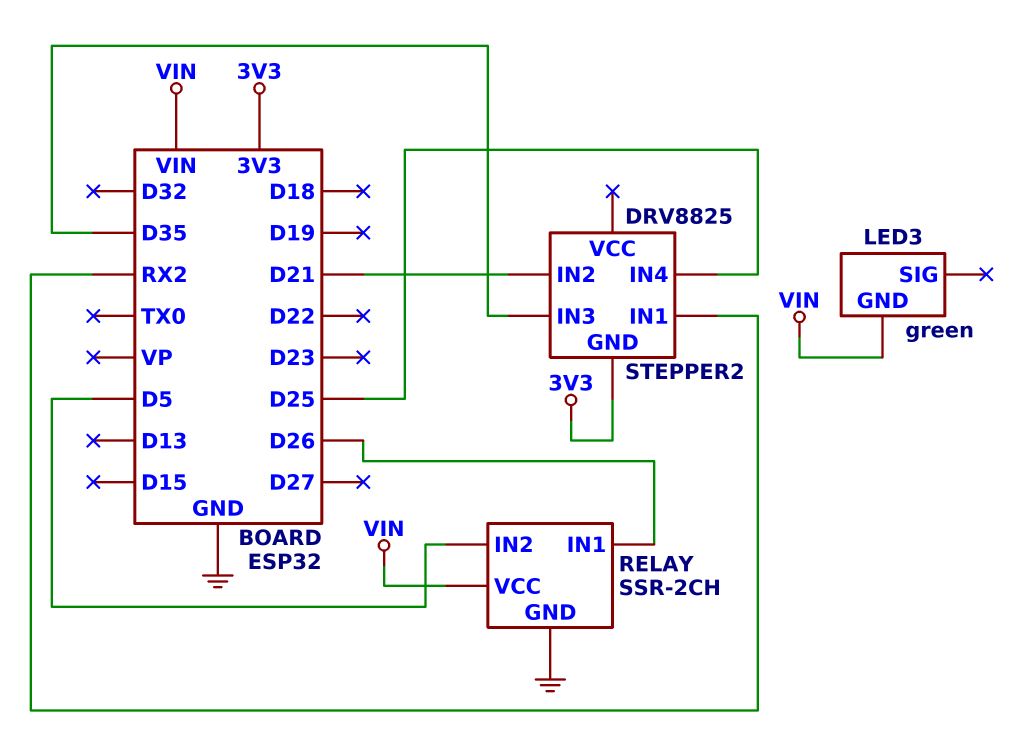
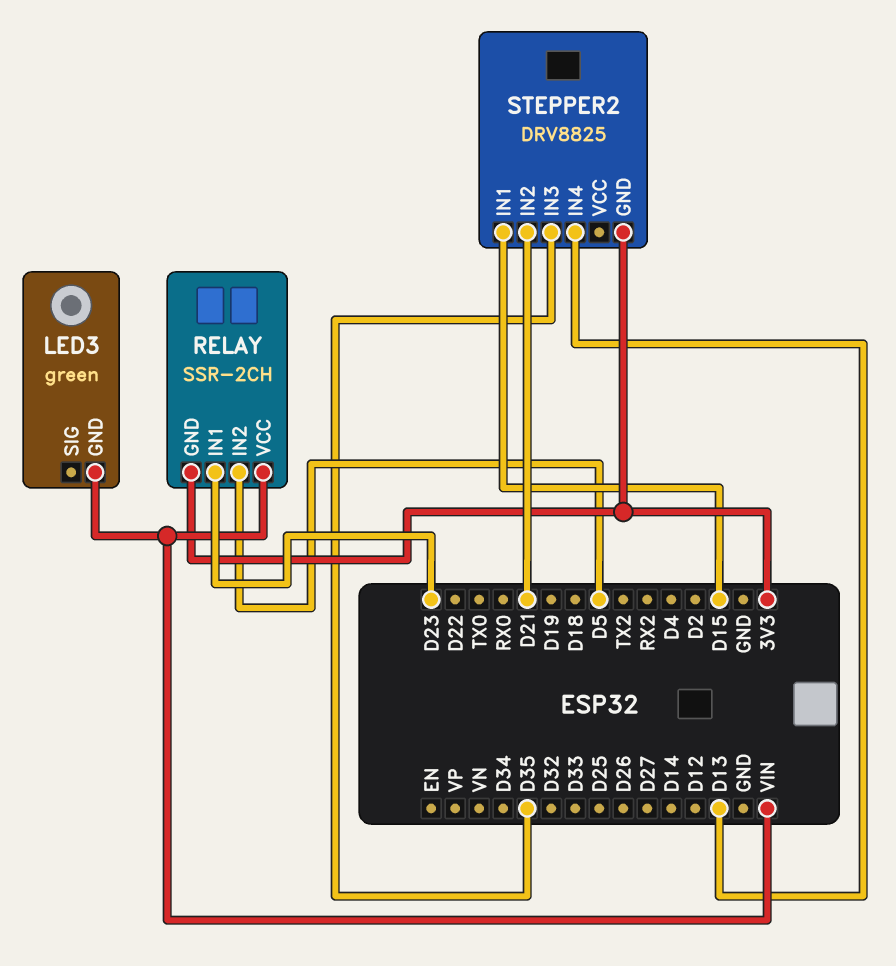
RELAY pin GND: GND -> 3V3
RELAY pin IN1: D26 -> D23
STEPPER2 pin IN1: RX2 -> D15
STEPPER2 pin IN4: D25 -> D13

